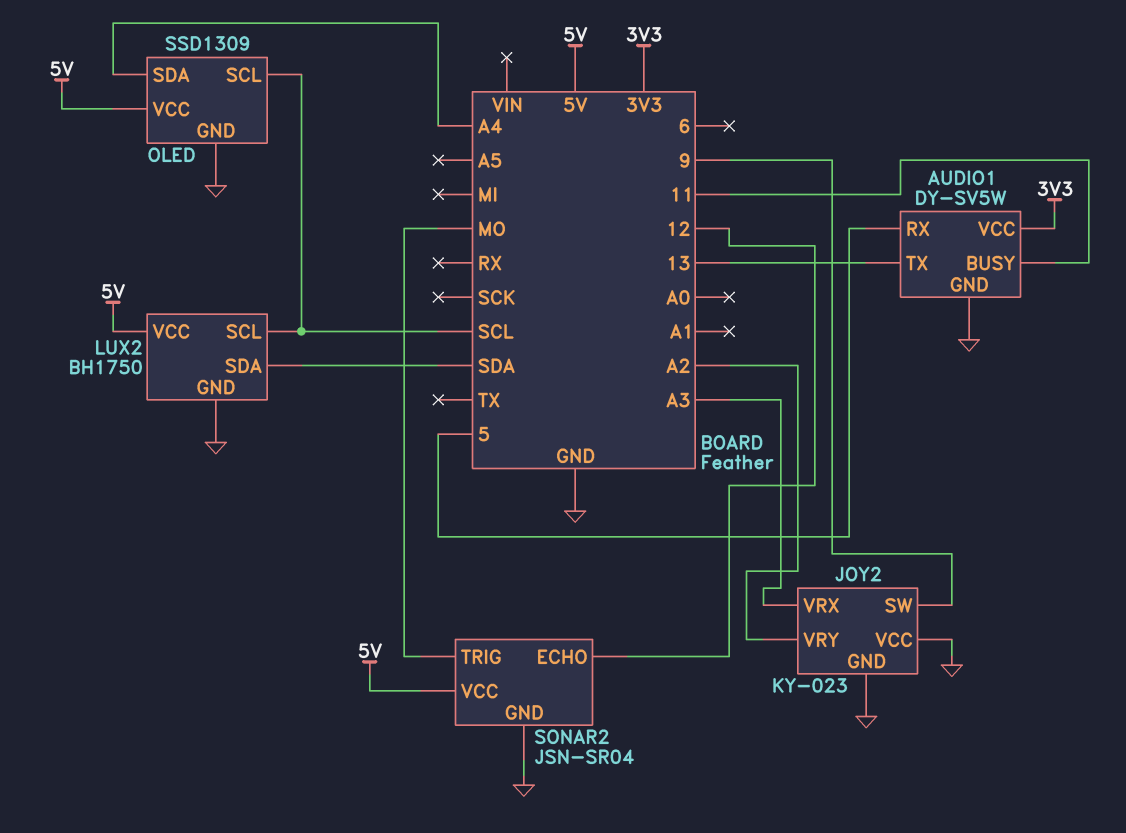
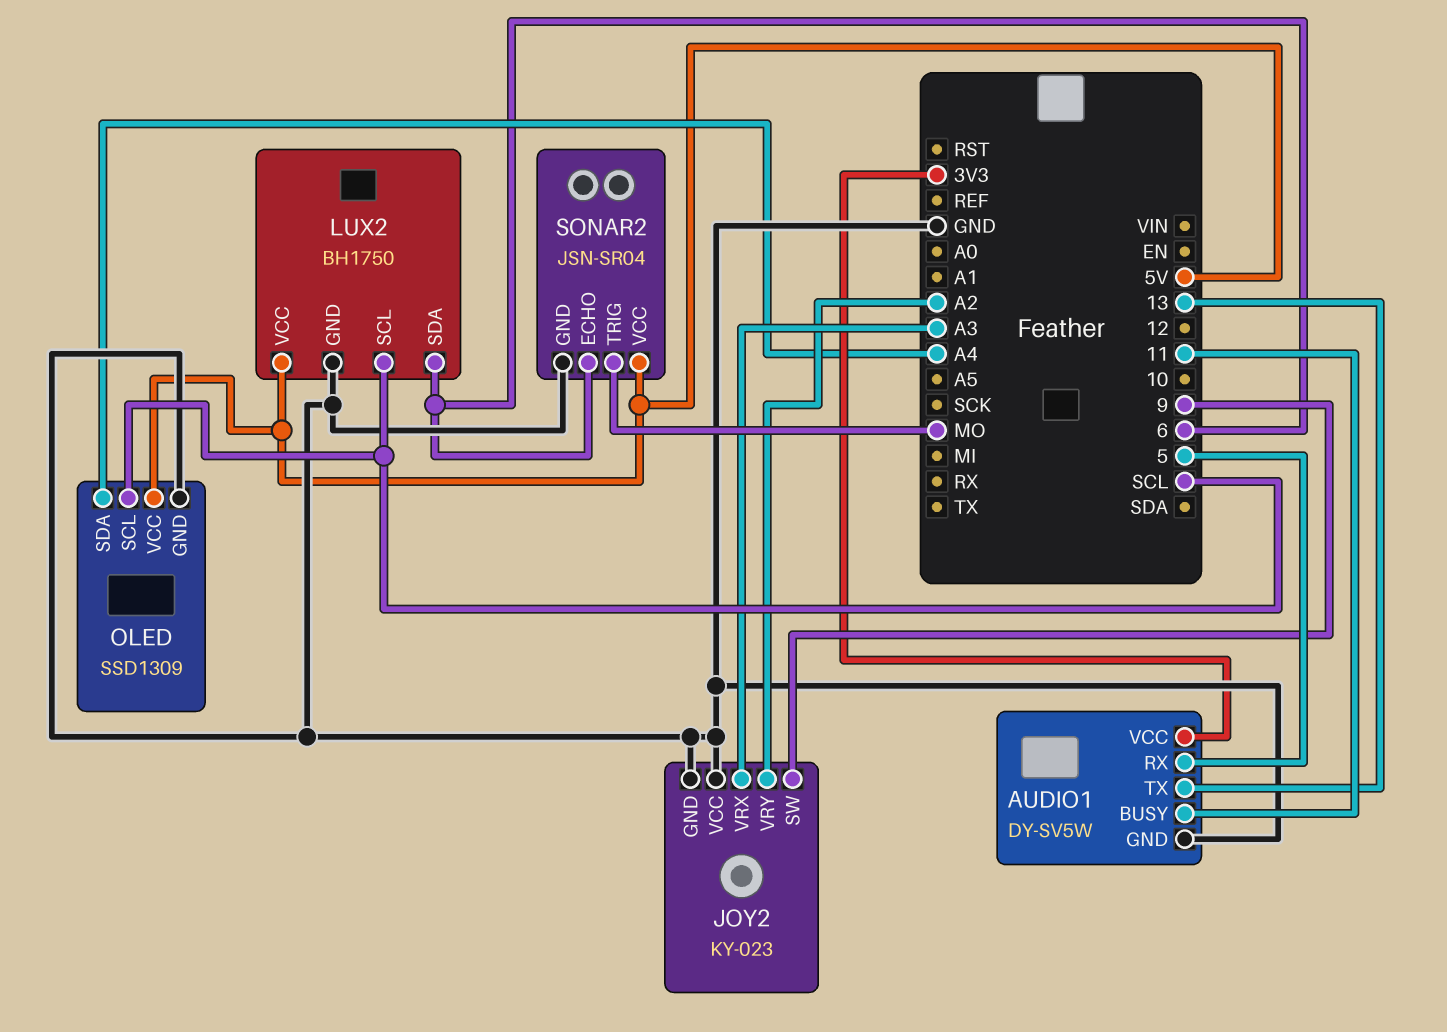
LUX2 pin SDA: SDA -> 6
SONAR2 pin ECHO: 12 -> 6

